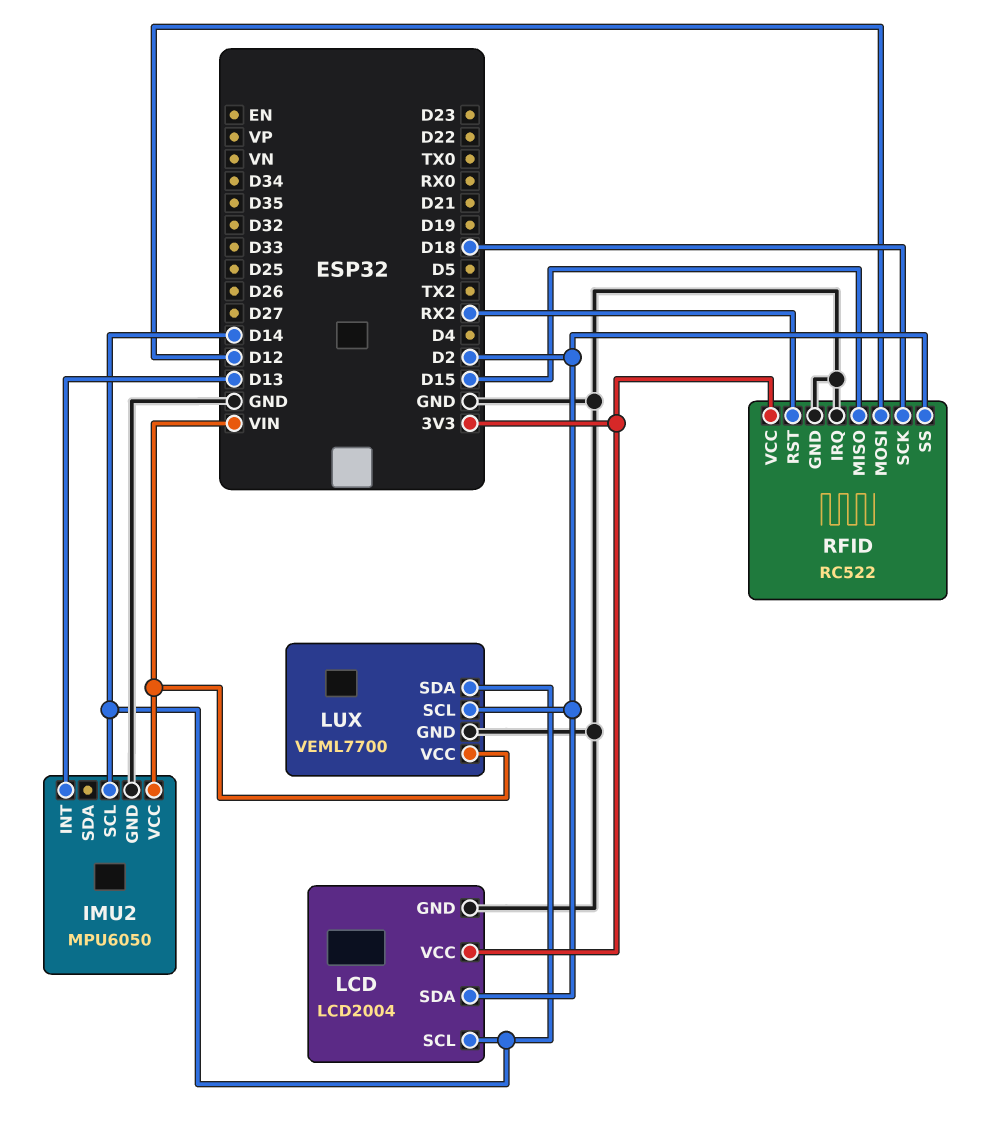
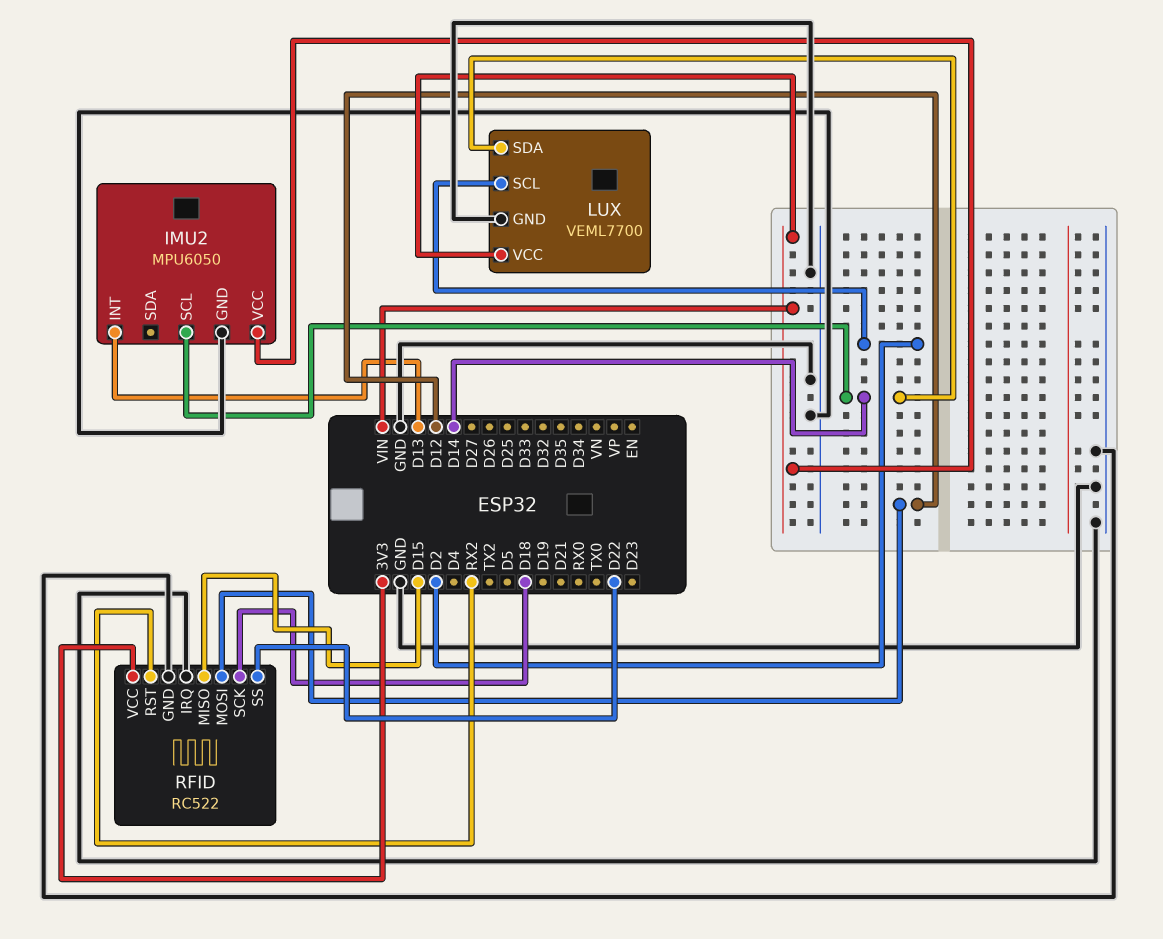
LCD: LCD2004 -> none
LCD pin GND: GND -> none
LCD pin SCL: D14 -> none
LCD pin SDA: D2 -> none
LCD pin VCC: 3V3 -> none
RFID pin SS: D2 -> D22

